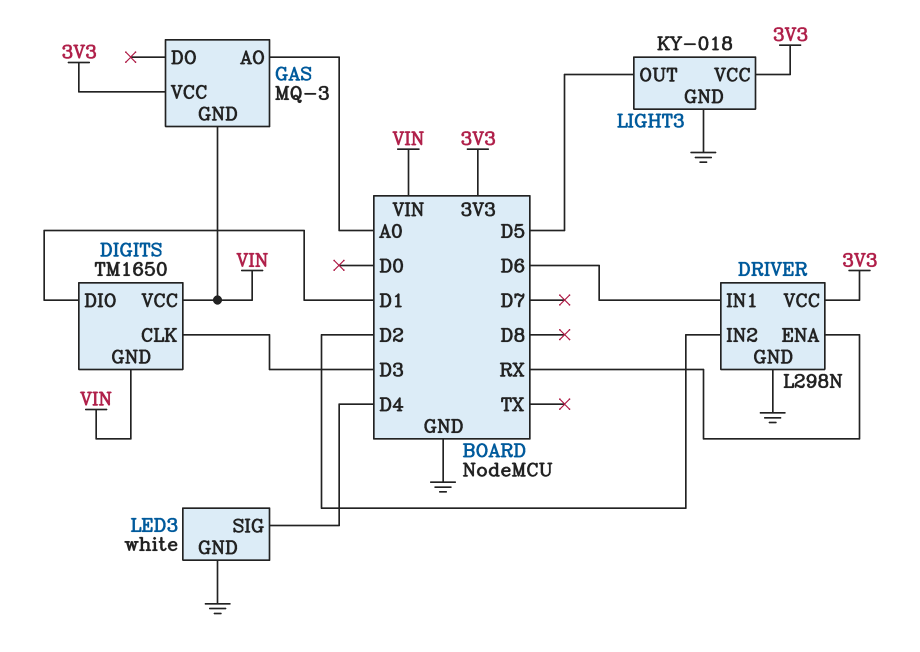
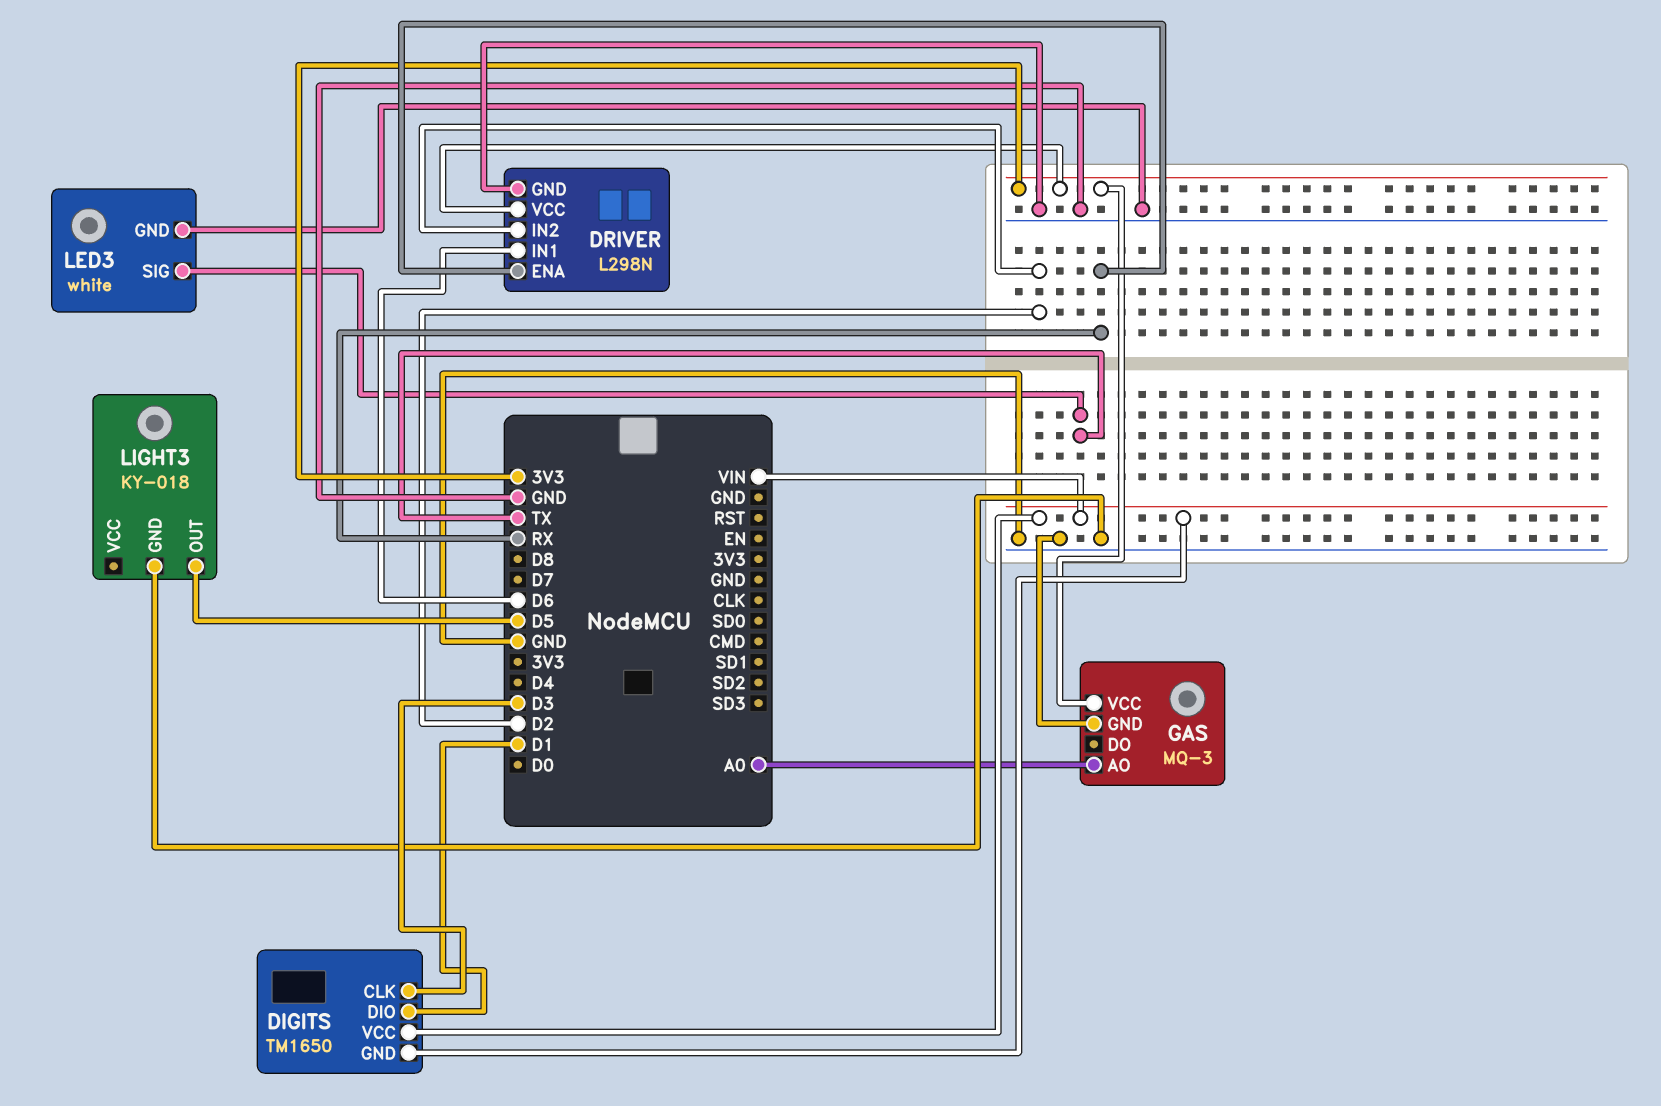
GAS pin GND: VIN -> GND
LED3 pin SIG: D4 -> TX
LIGHT3 pin VCC: 3V3 -> none

